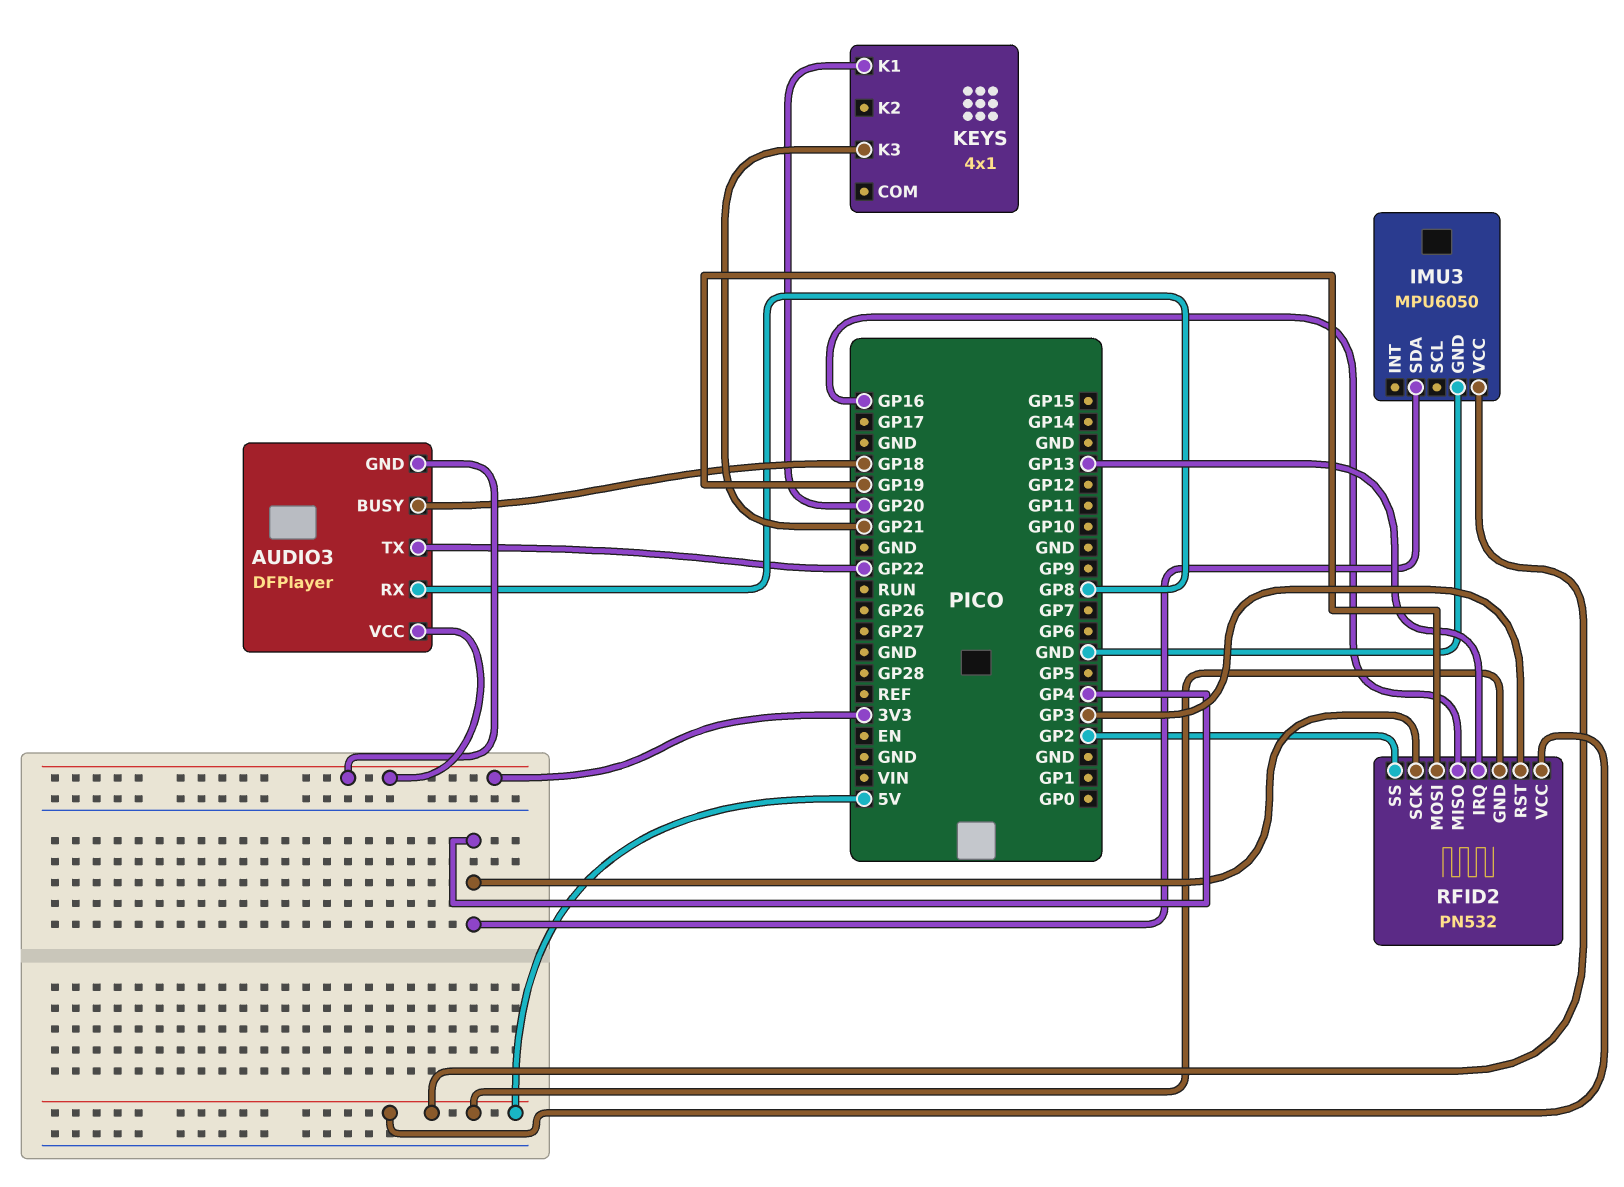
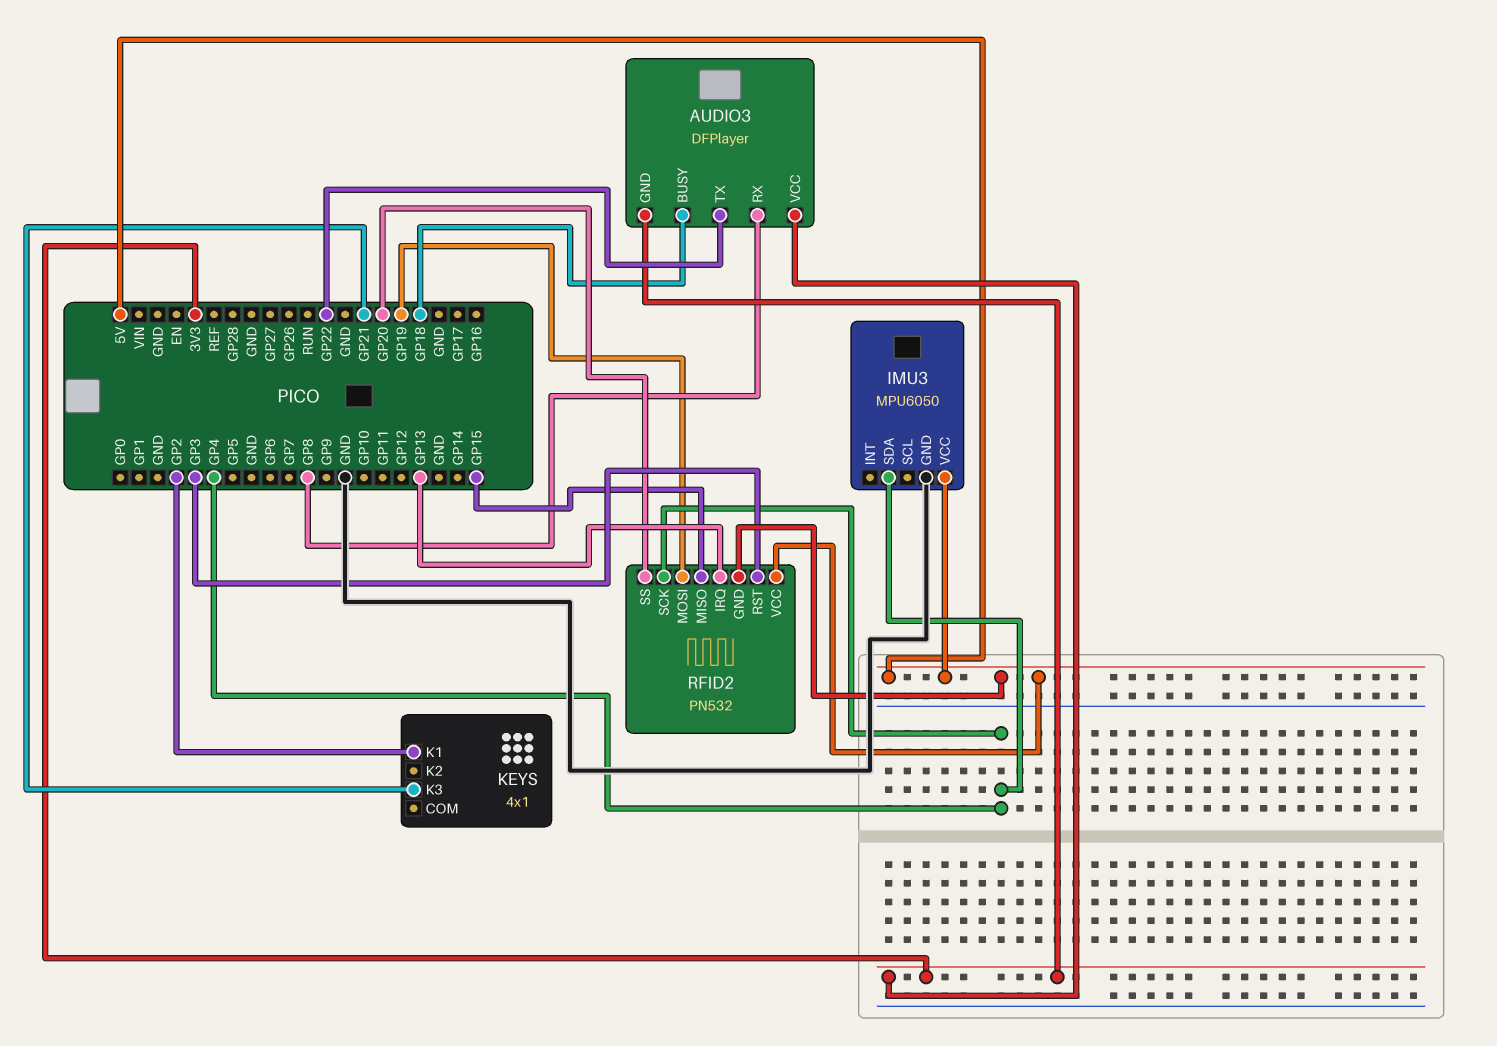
KEYS pin K1: GP20 -> GP2
RFID2 pin MISO: GP16 -> GP15
RFID2 pin SS: GP2 -> GP20

